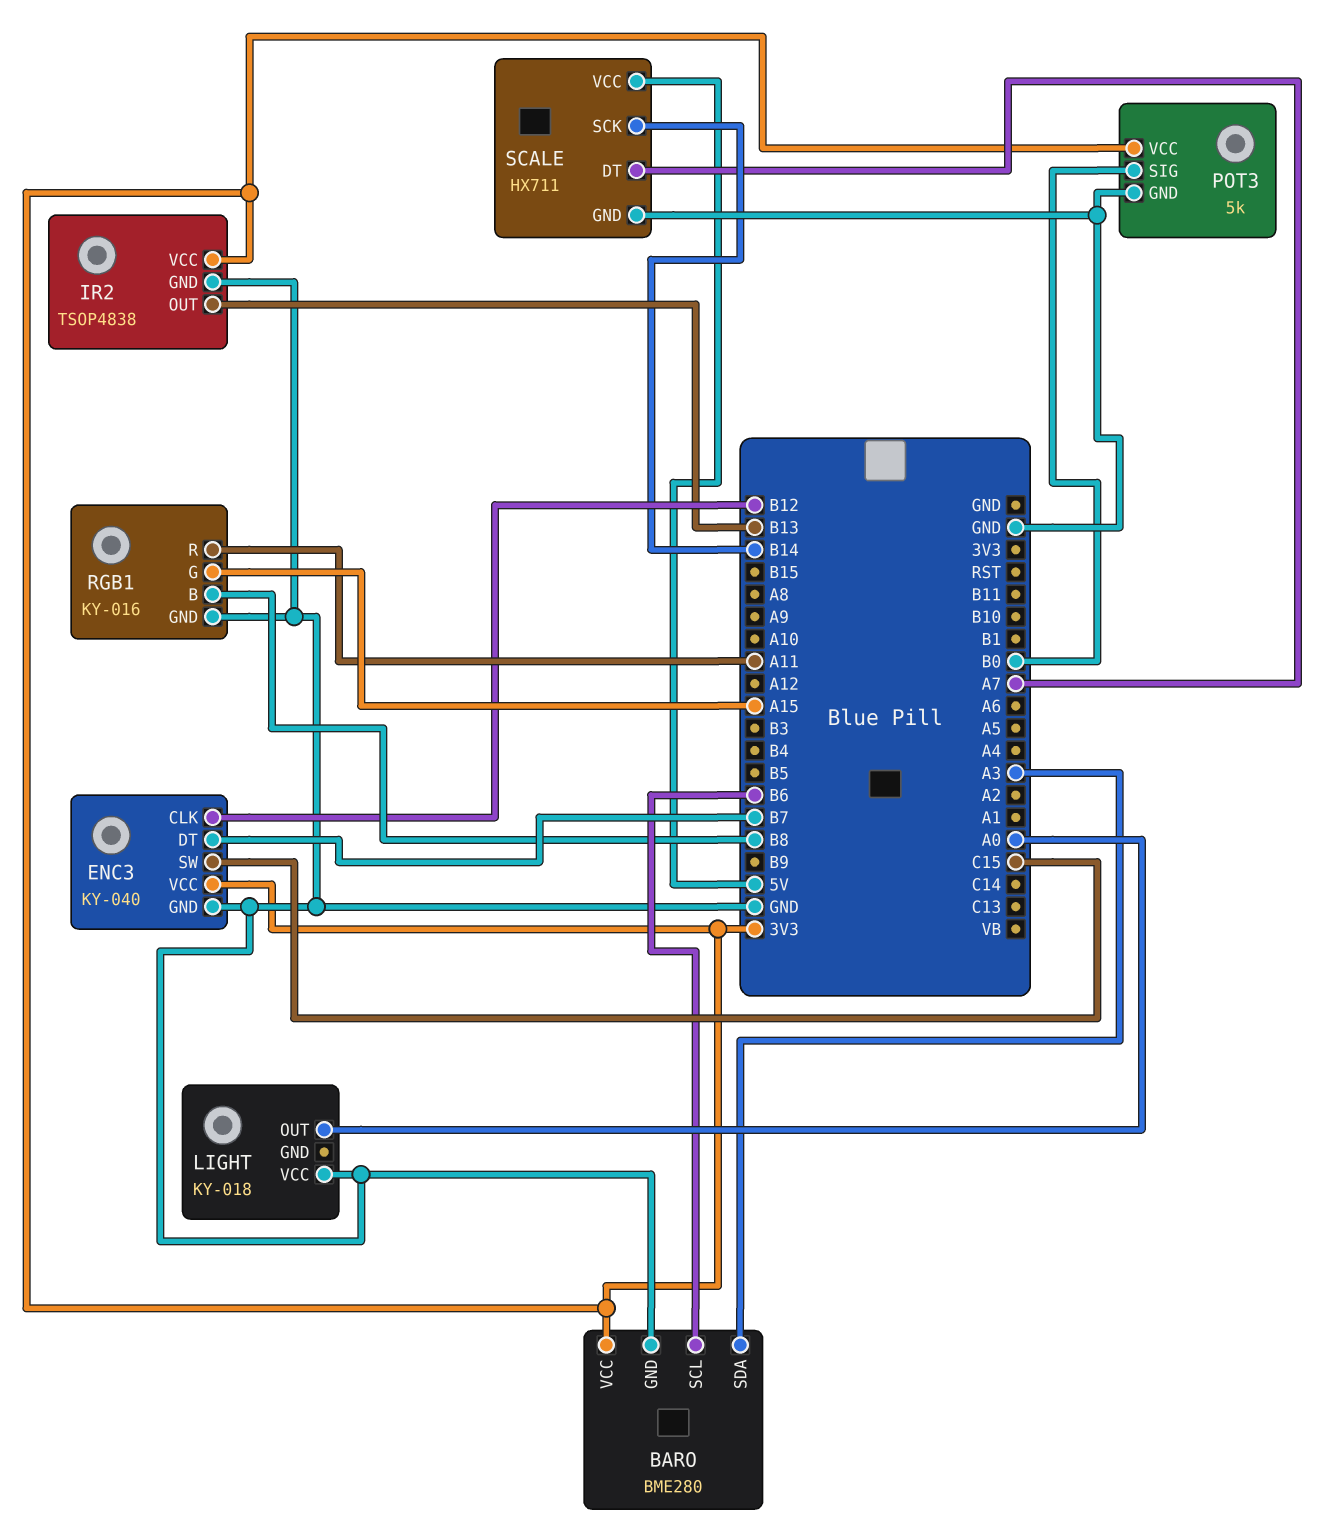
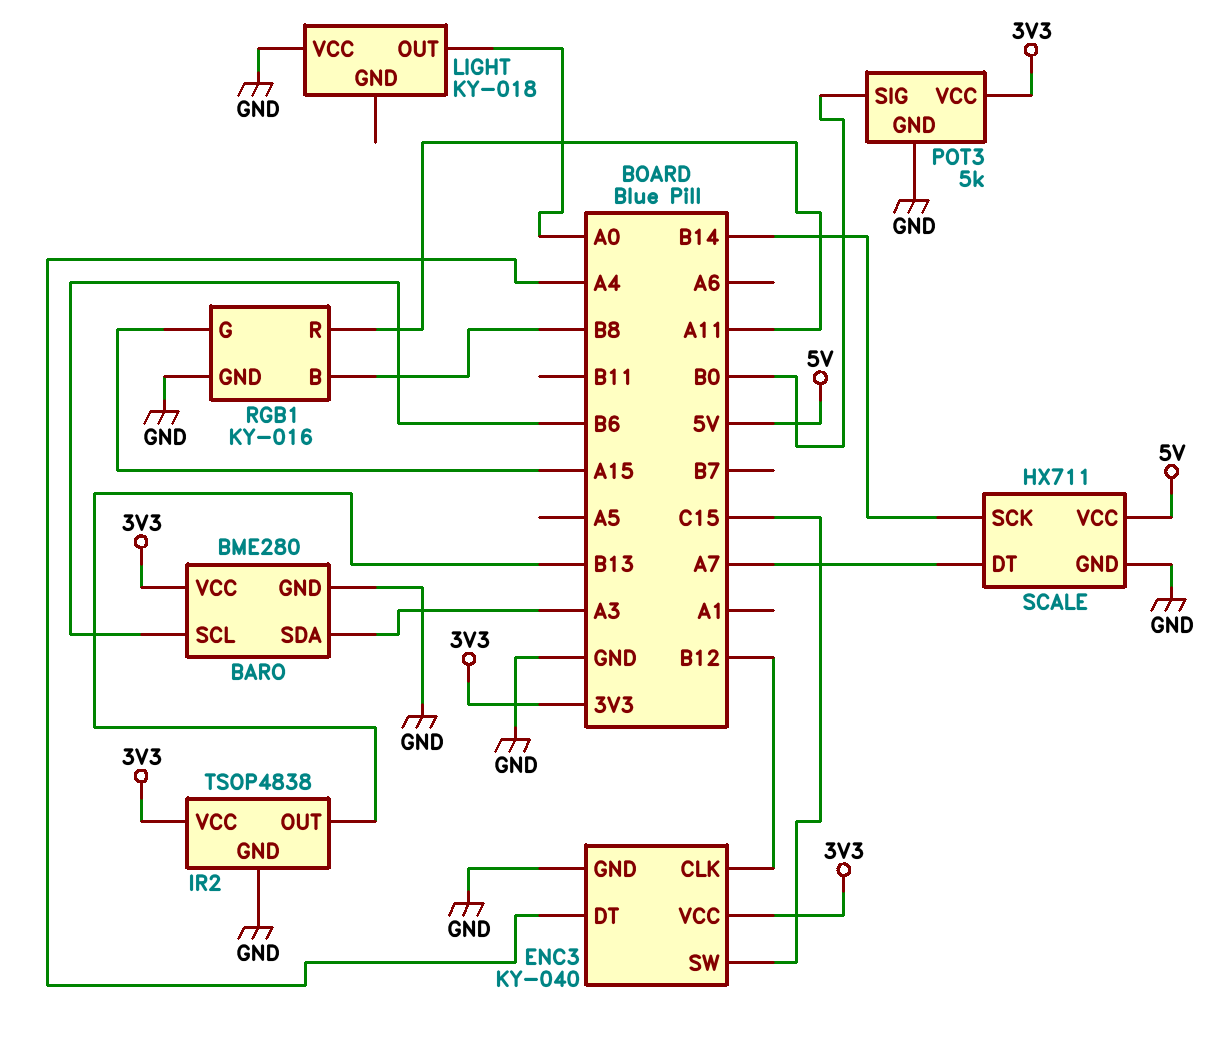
ENC3 pin DT: B7 -> A4

